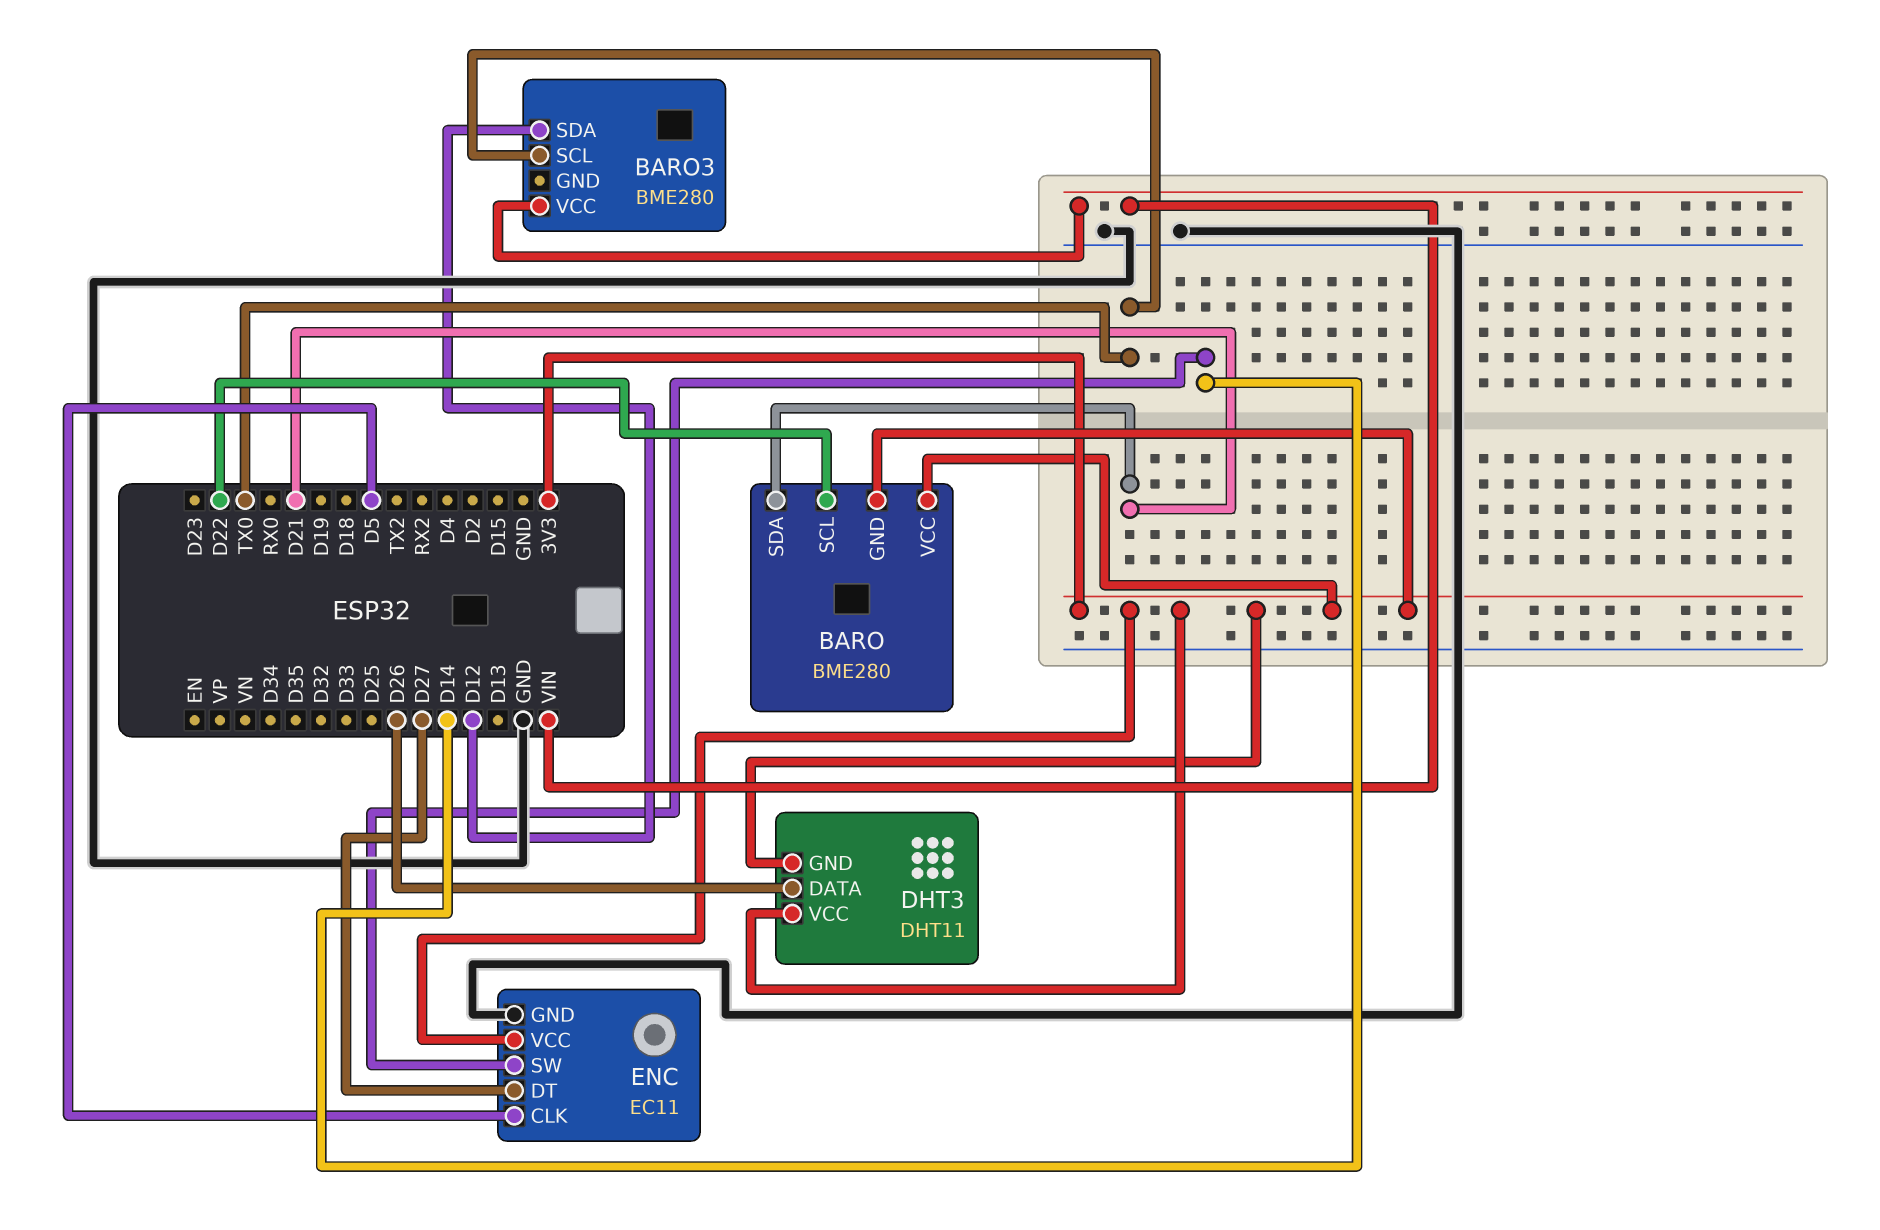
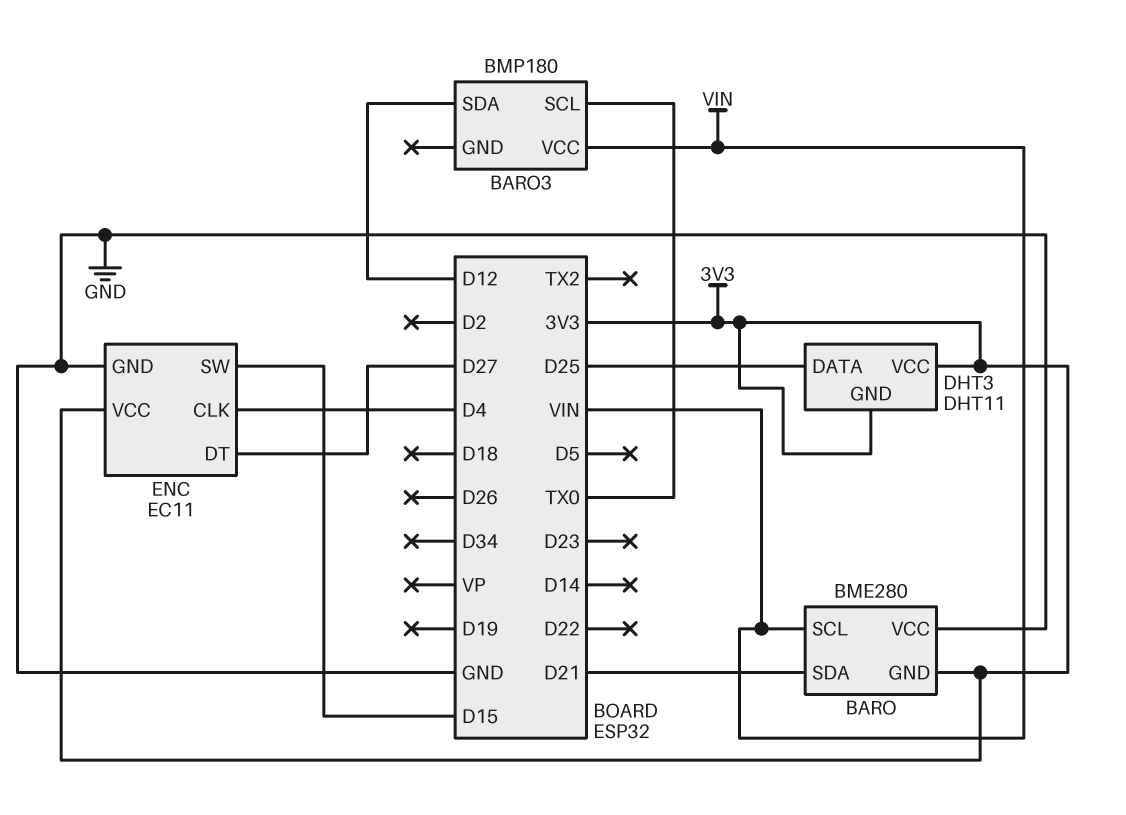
BARO pin SCL: D22 -> VIN
BARO pin VCC: 3V3 -> GND
BARO3: BME280 -> BMP180
DHT3 pin DATA: D26 -> D25
ENC pin CLK: D5 -> D4
ENC pin SW: D14 -> D15

